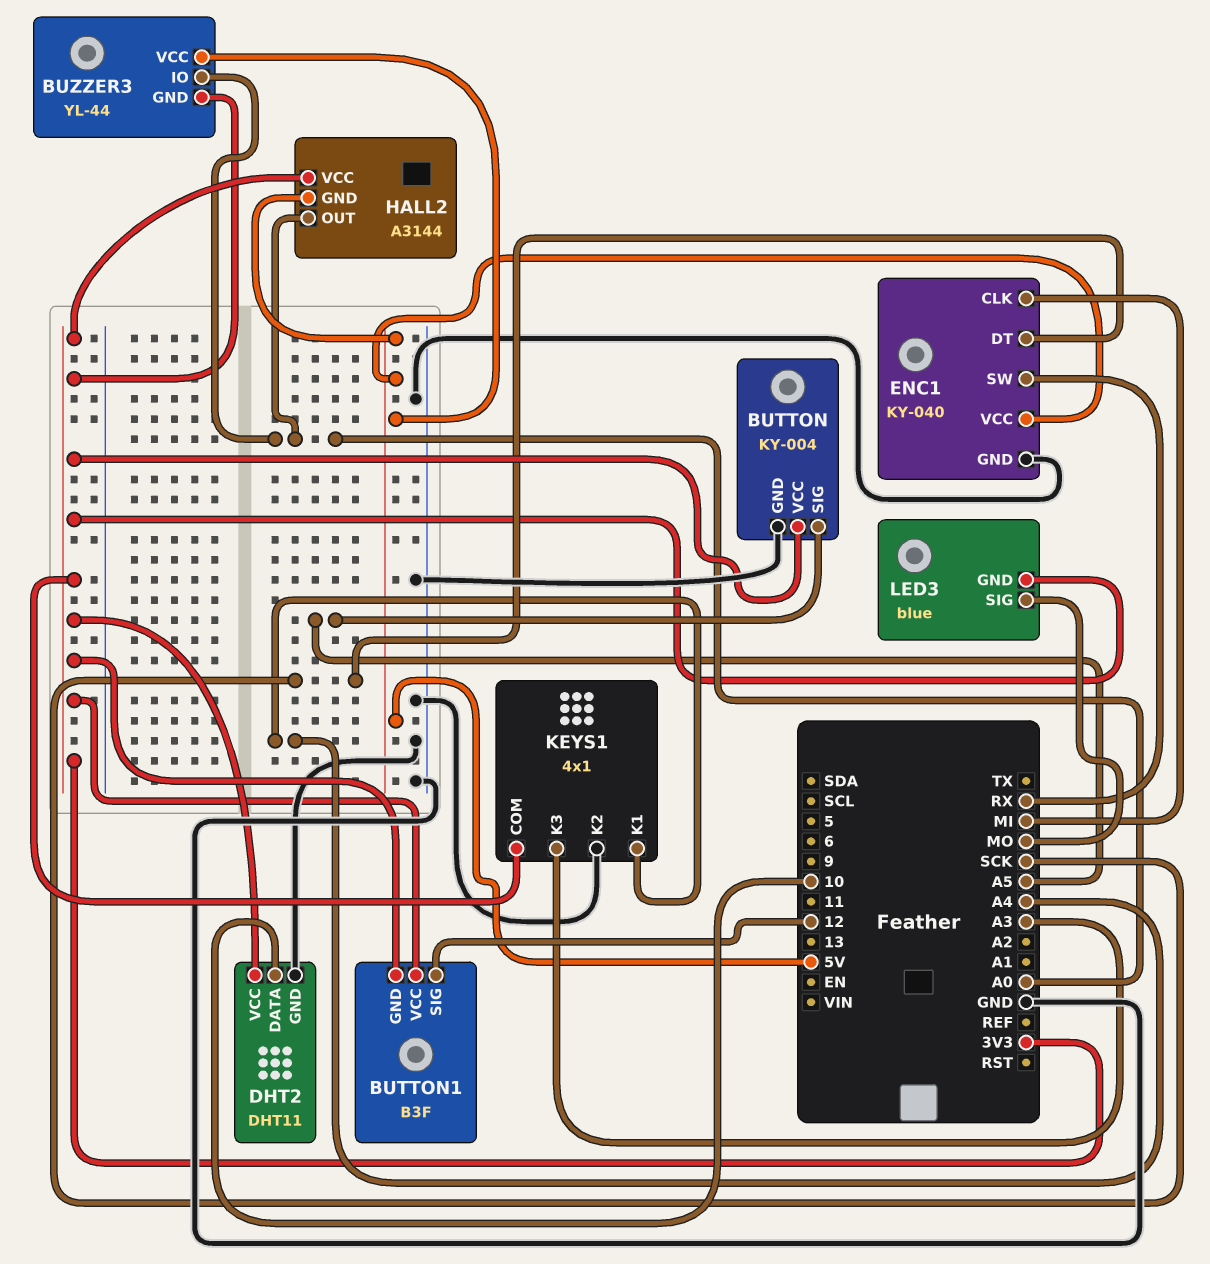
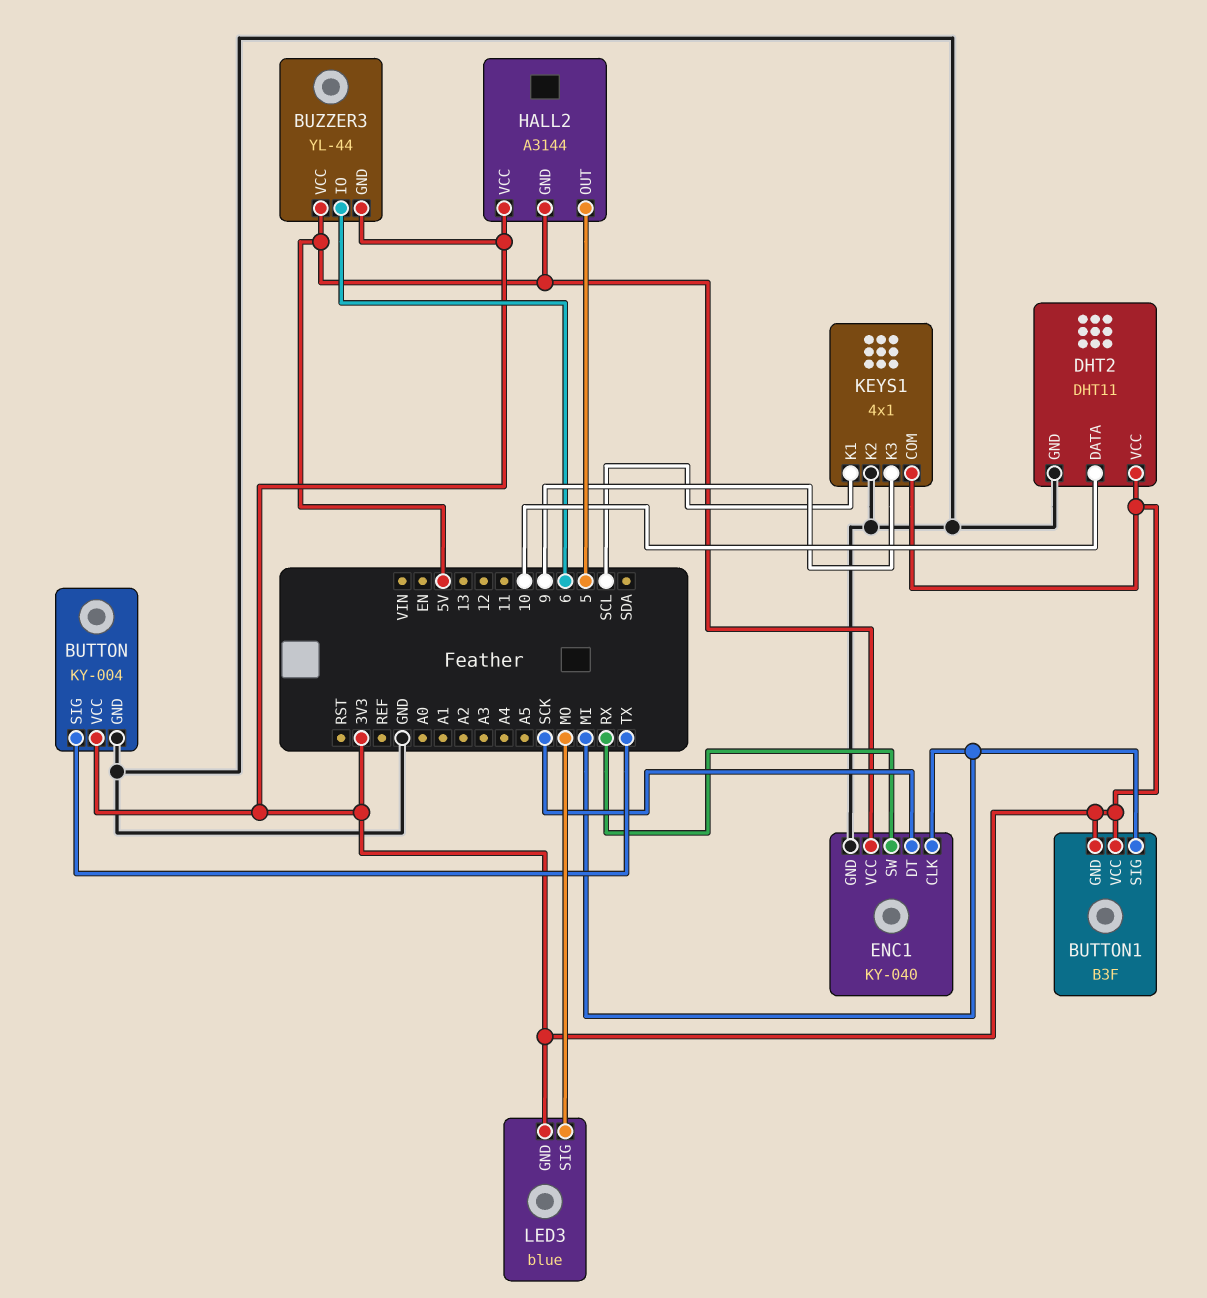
BUTTON pin SIG: A5 -> TX
BUTTON1 pin SIG: 12 -> MI
BUZZER3 pin IO: A0 -> 6
HALL2 pin OUT: A0 -> 5
KEYS1 pin K1: A4 -> SCL
KEYS1 pin K3: A3 -> 9

